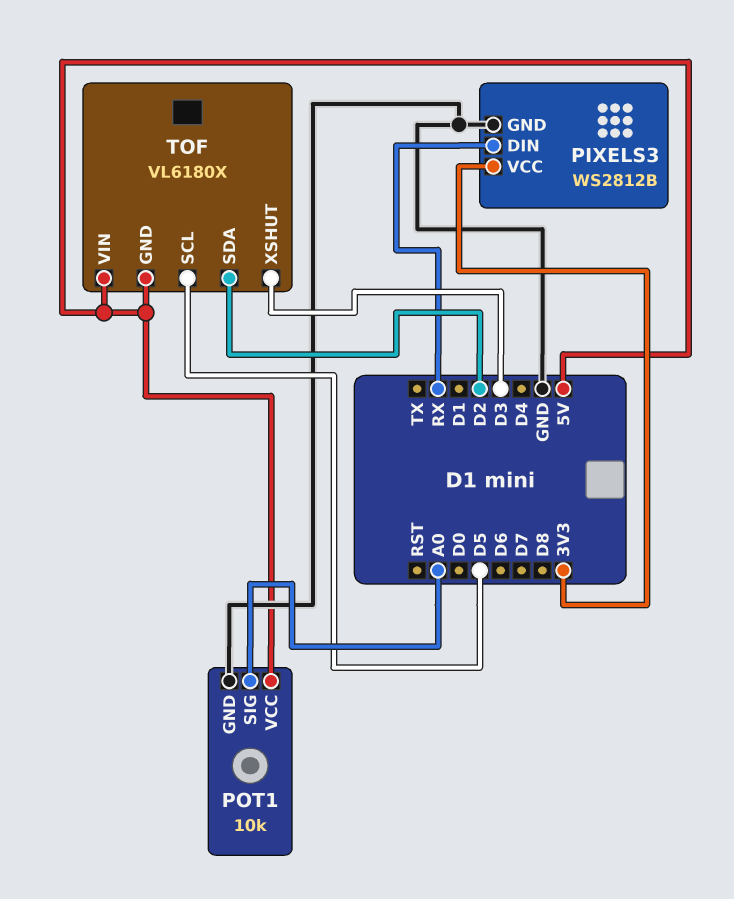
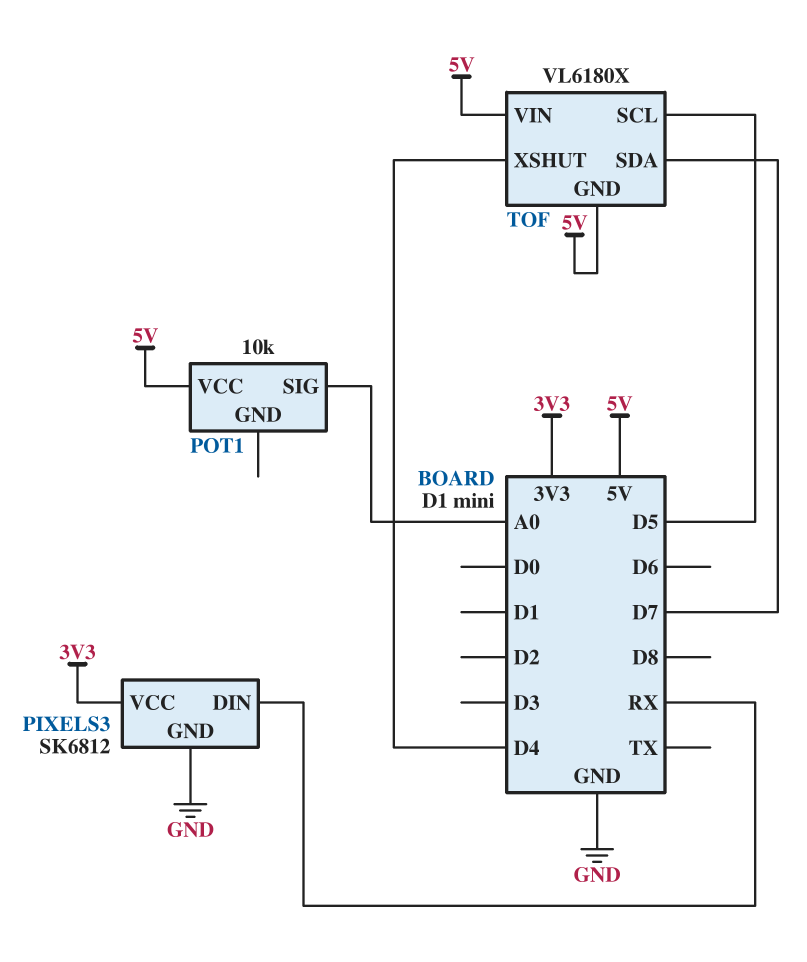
PIXELS3: WS2812B -> SK6812
POT1 pin GND: GND -> none
TOF pin SDA: D2 -> D7
TOF pin XSHUT: D3 -> D4

